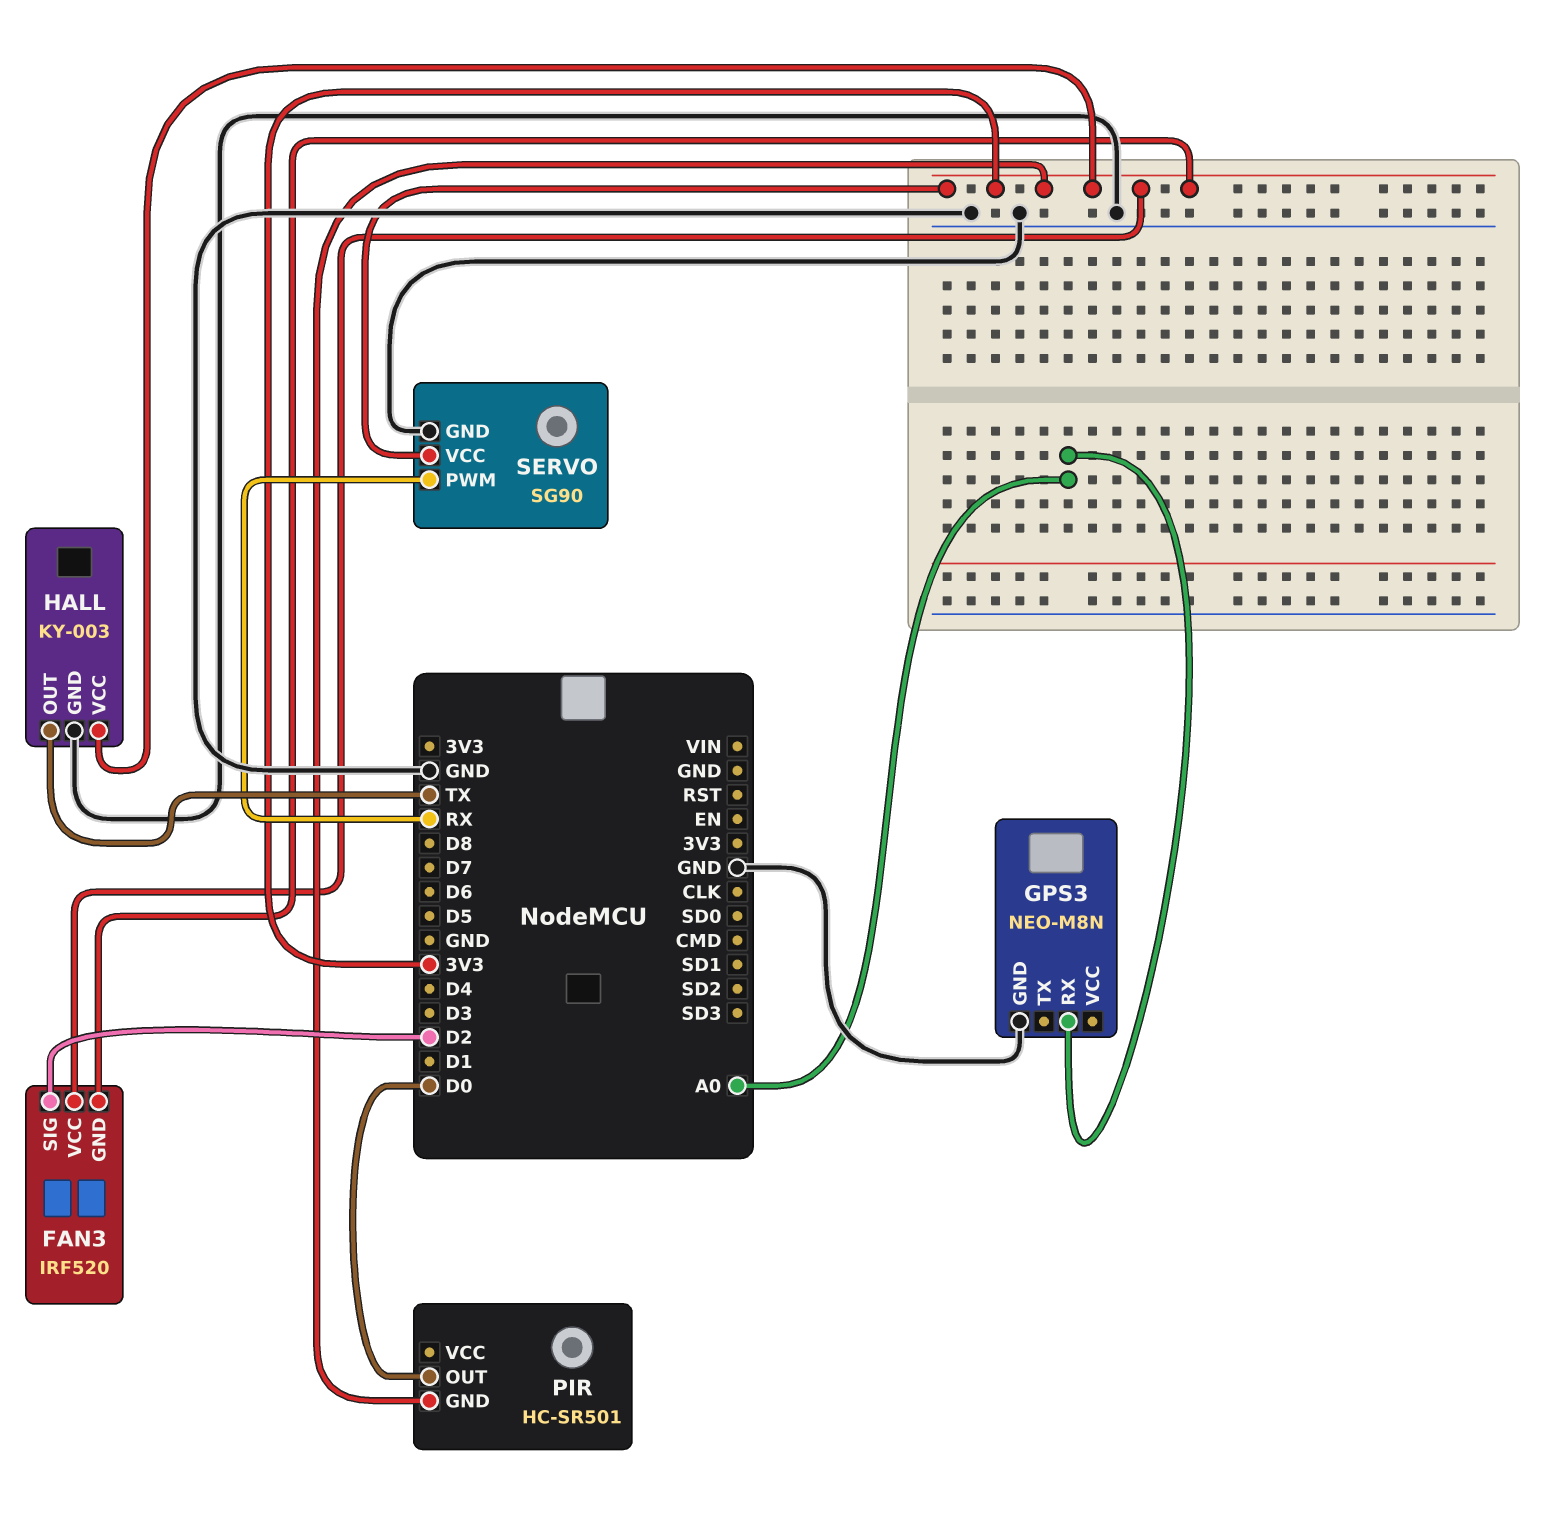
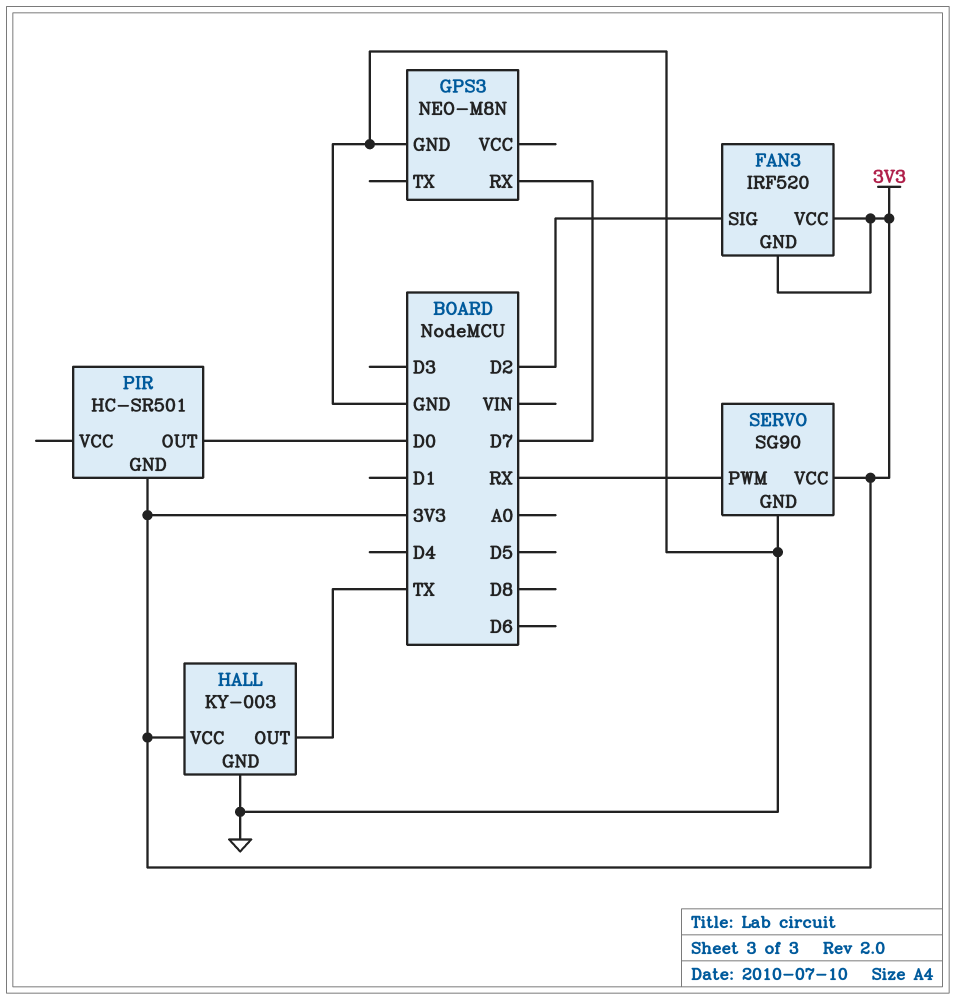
GPS3 pin RX: A0 -> D7

